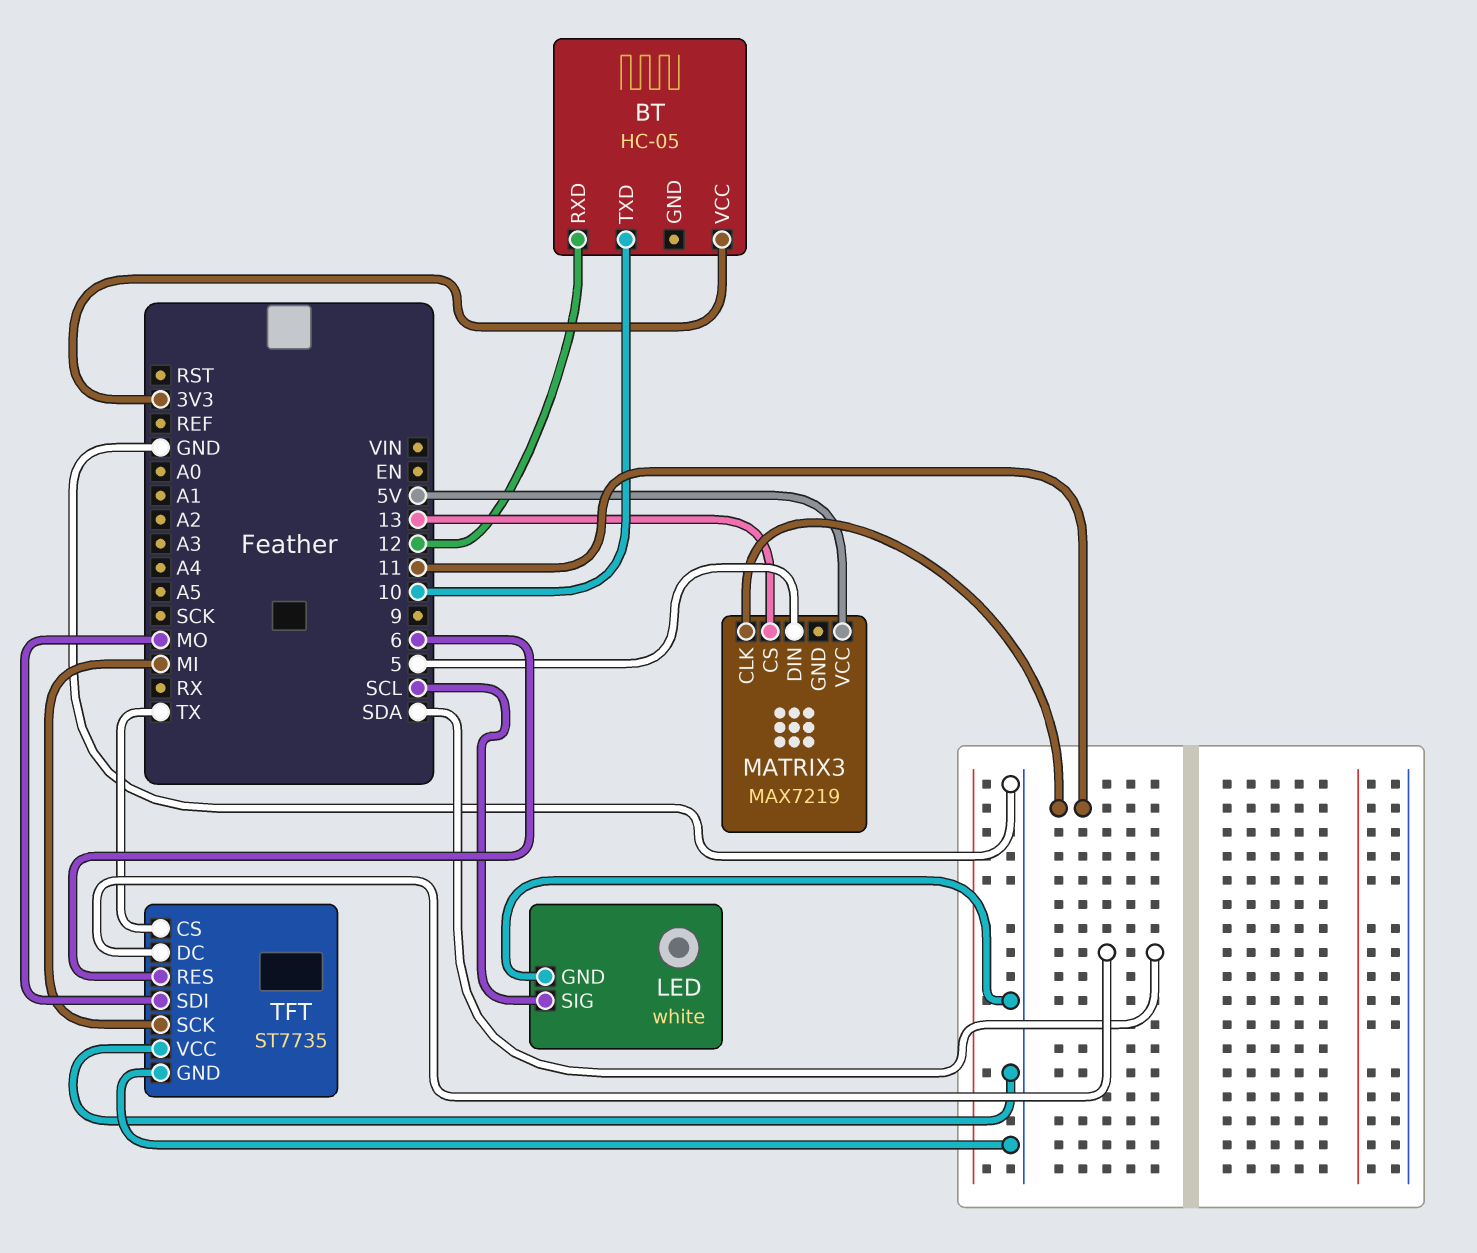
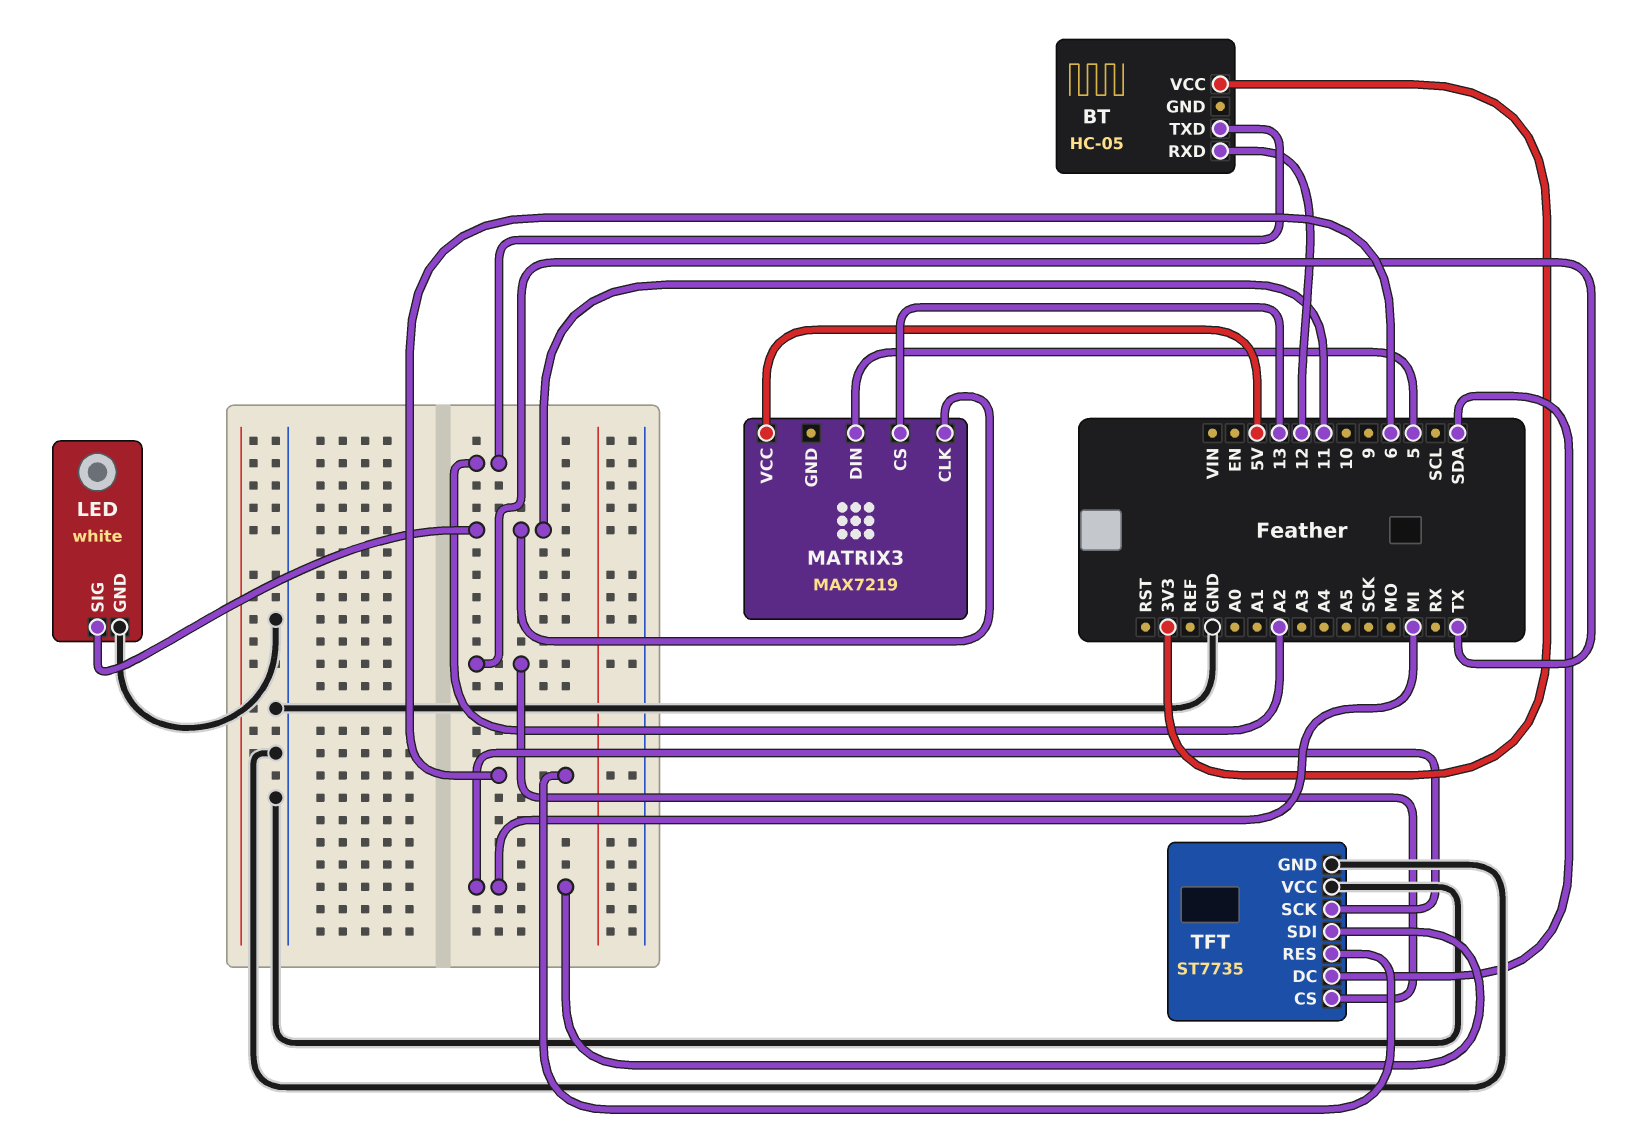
BT pin TXD: 10 -> A2
LED pin SIG: SCL -> 11
TFT pin SDI: MO -> MI

